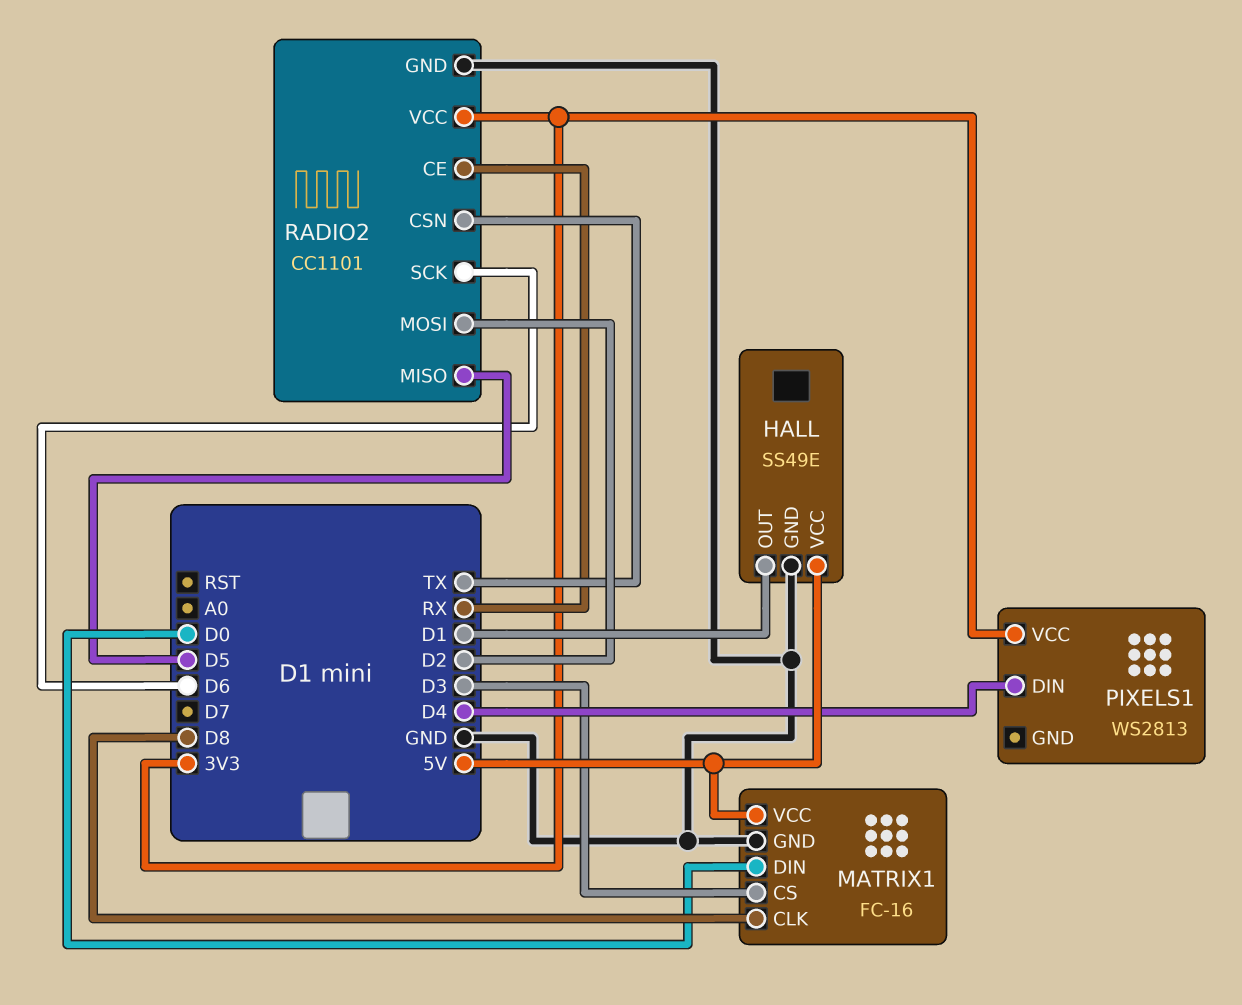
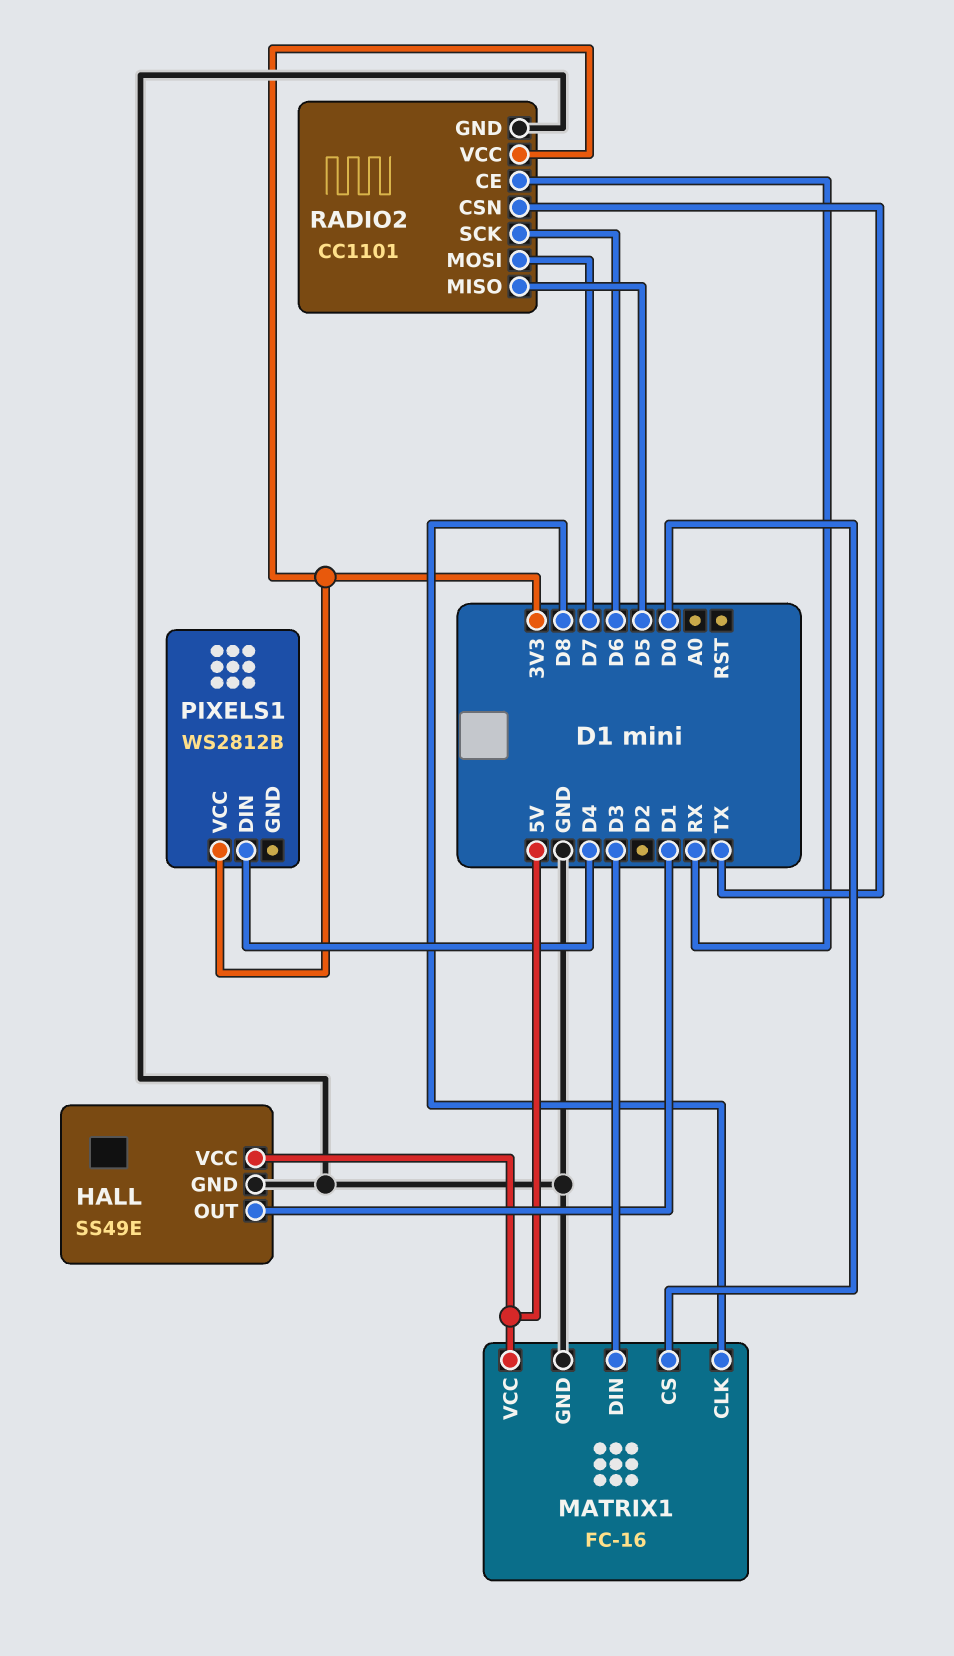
MATRIX1 pin CS: D3 -> D0
MATRIX1 pin DIN: D0 -> D3
PIXELS1: WS2813 -> WS2812B
RADIO2 pin MOSI: D2 -> D7

